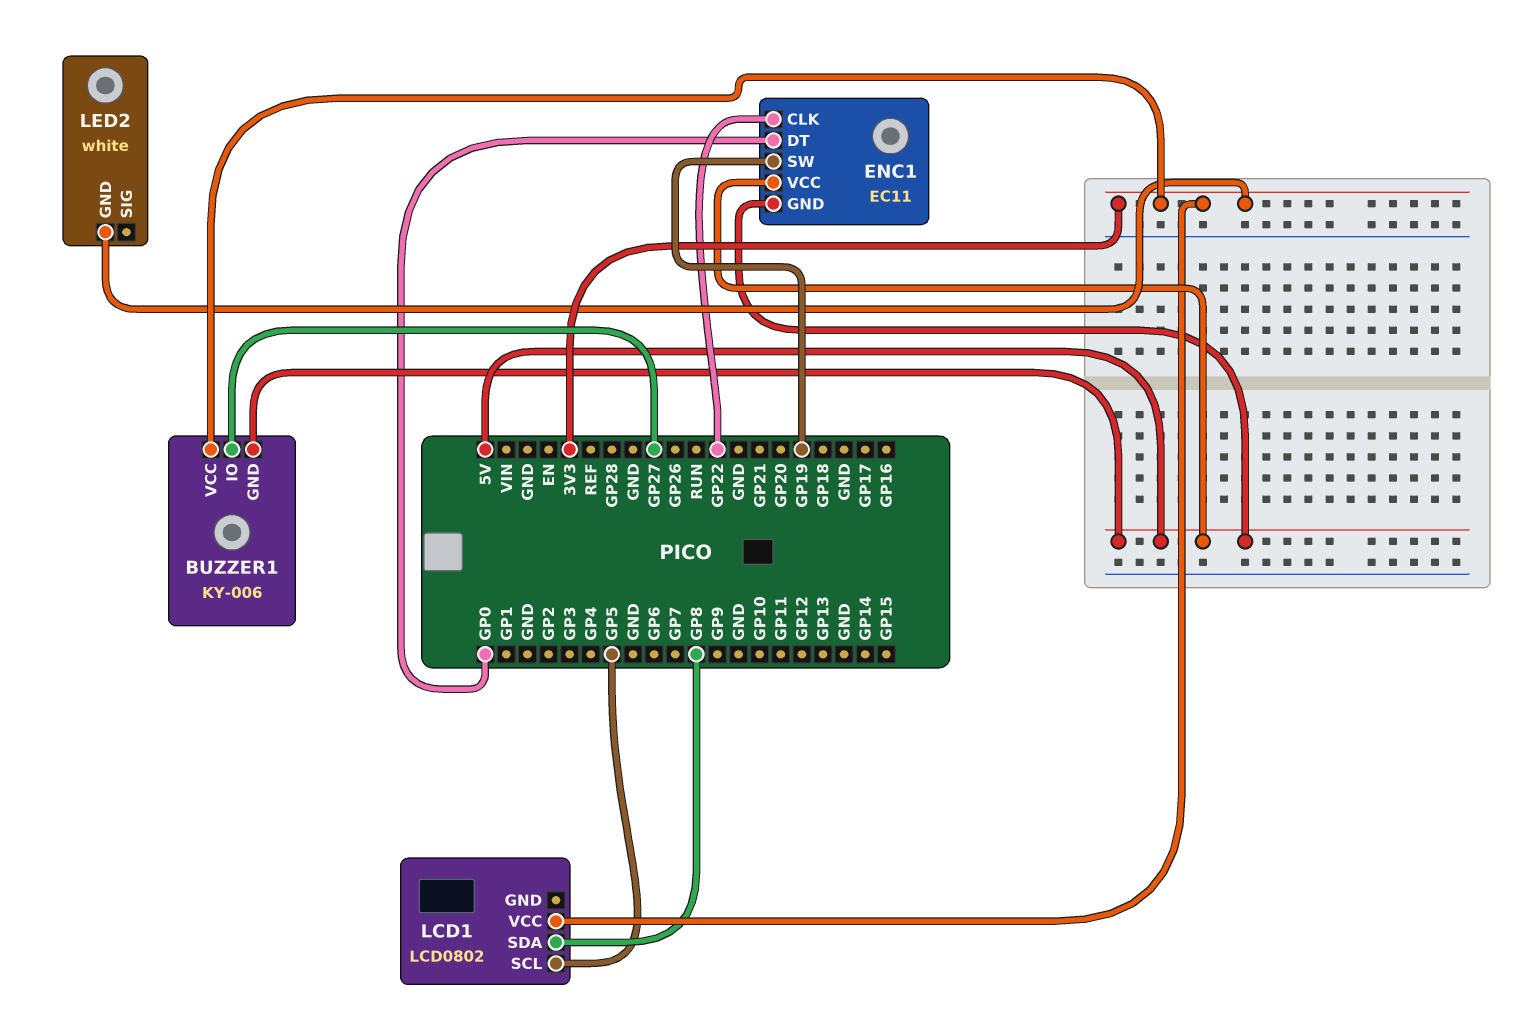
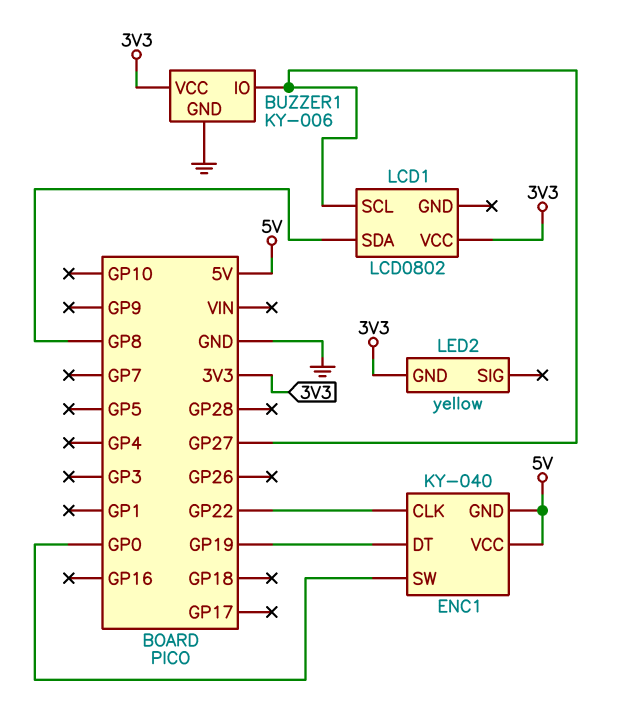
BUZZER1 pin GND: 5V -> GND
ENC1: EC11 -> KY-040
ENC1 pin DT: GP0 -> GP19
ENC1 pin SW: GP19 -> GP0
LCD1 pin SCL: GP5 -> GP27
LED2: white -> yellow

